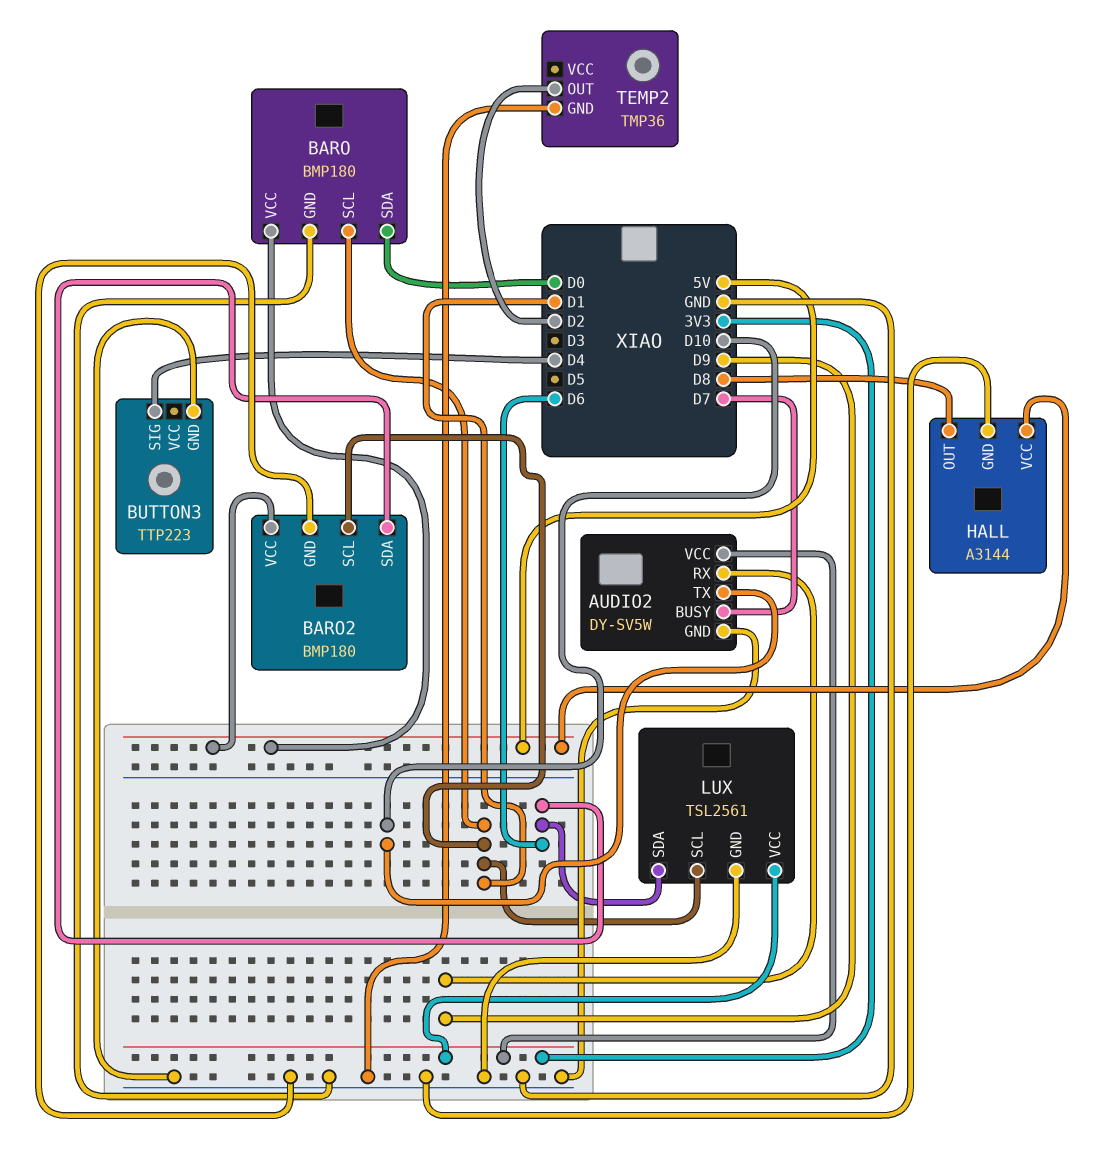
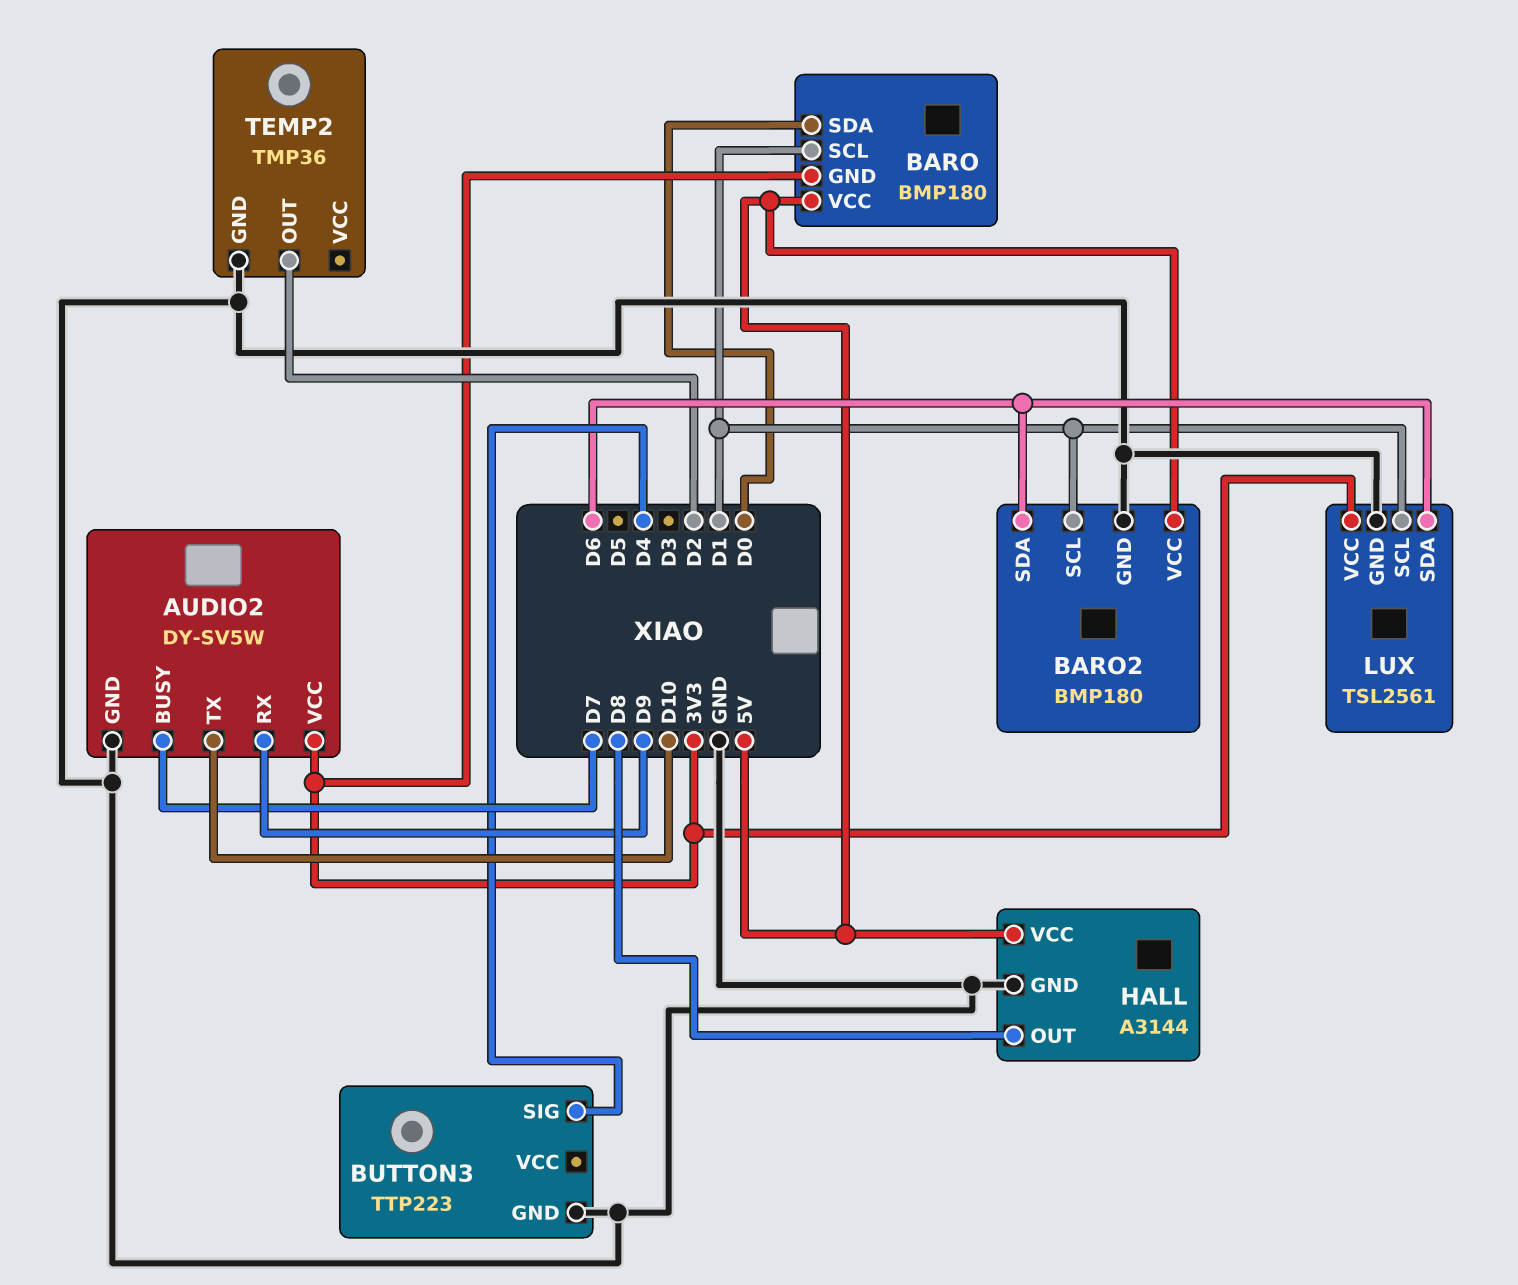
BARO pin GND: GND -> 3V3

